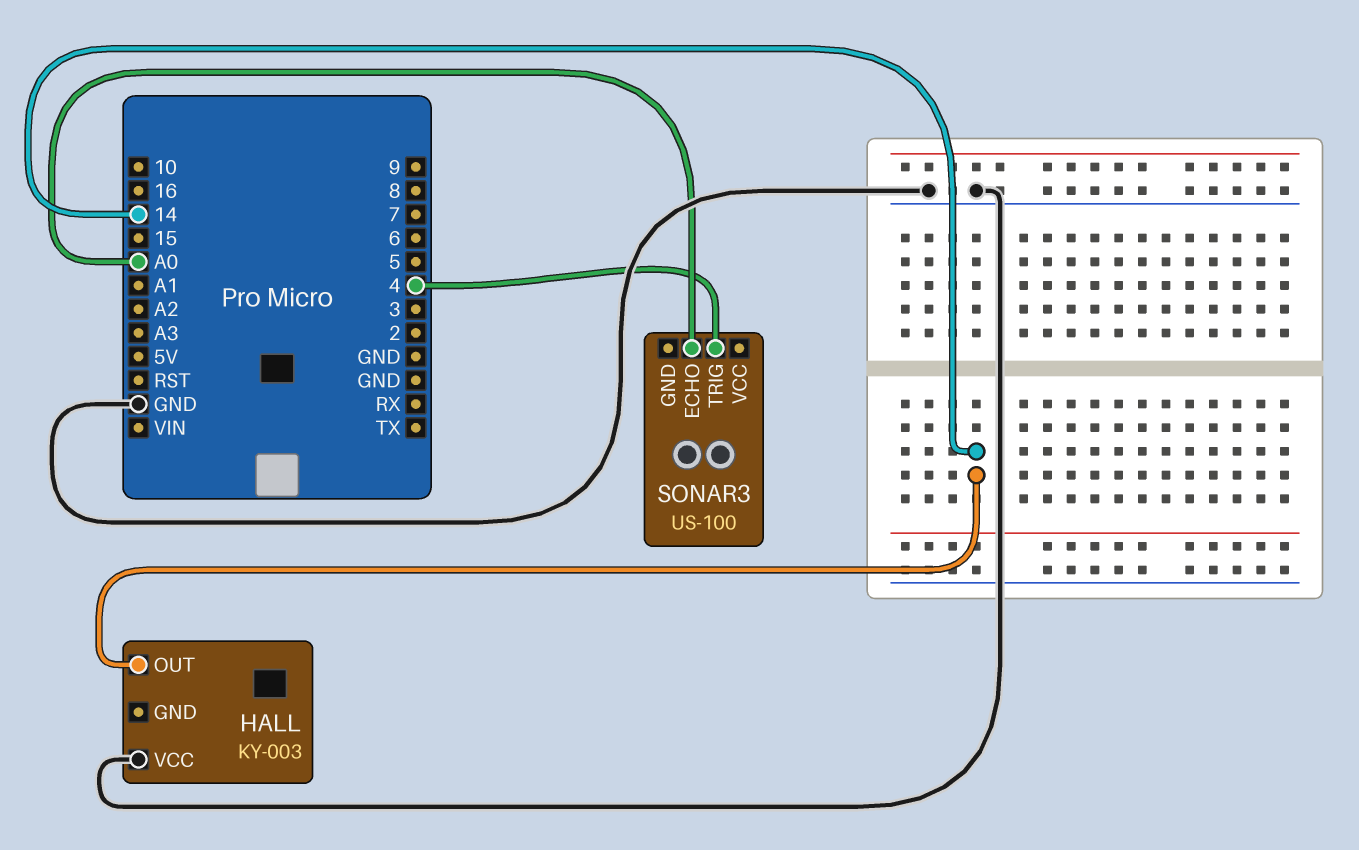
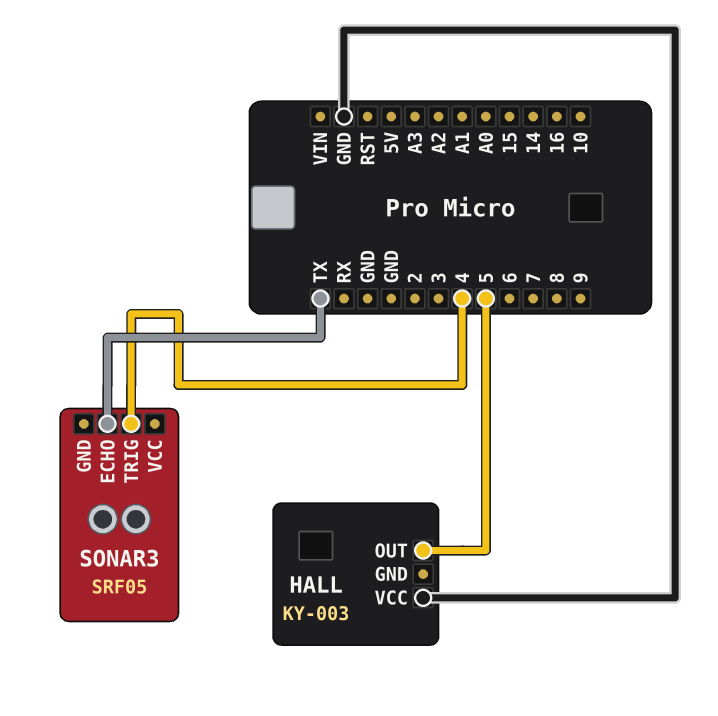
HALL pin OUT: 14 -> 5
SONAR3: US-100 -> SRF05
SONAR3 pin ECHO: A0 -> TX

